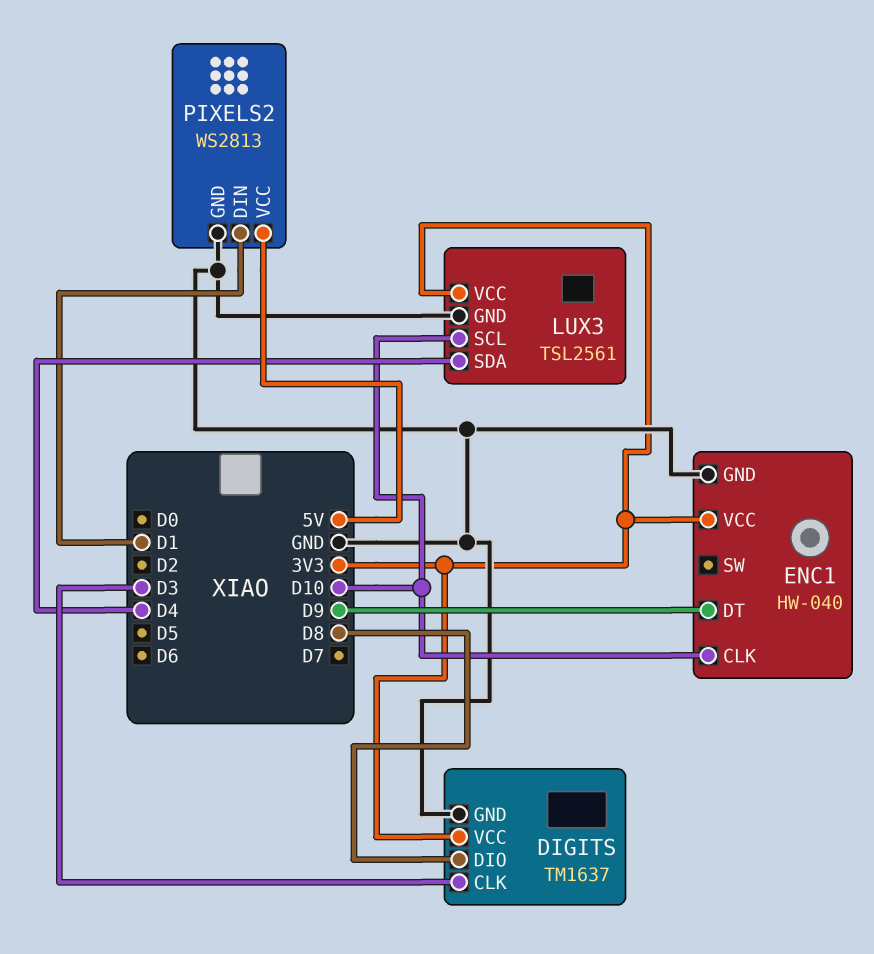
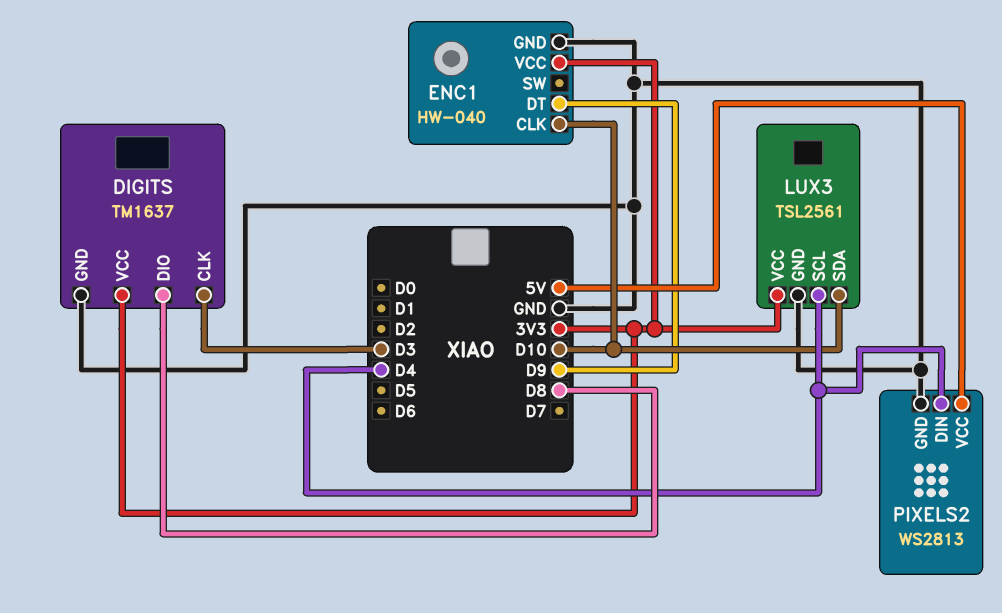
LUX3 pin SCL: D10 -> D4
LUX3 pin SDA: D4 -> D10
PIXELS2 pin DIN: D1 -> D4

